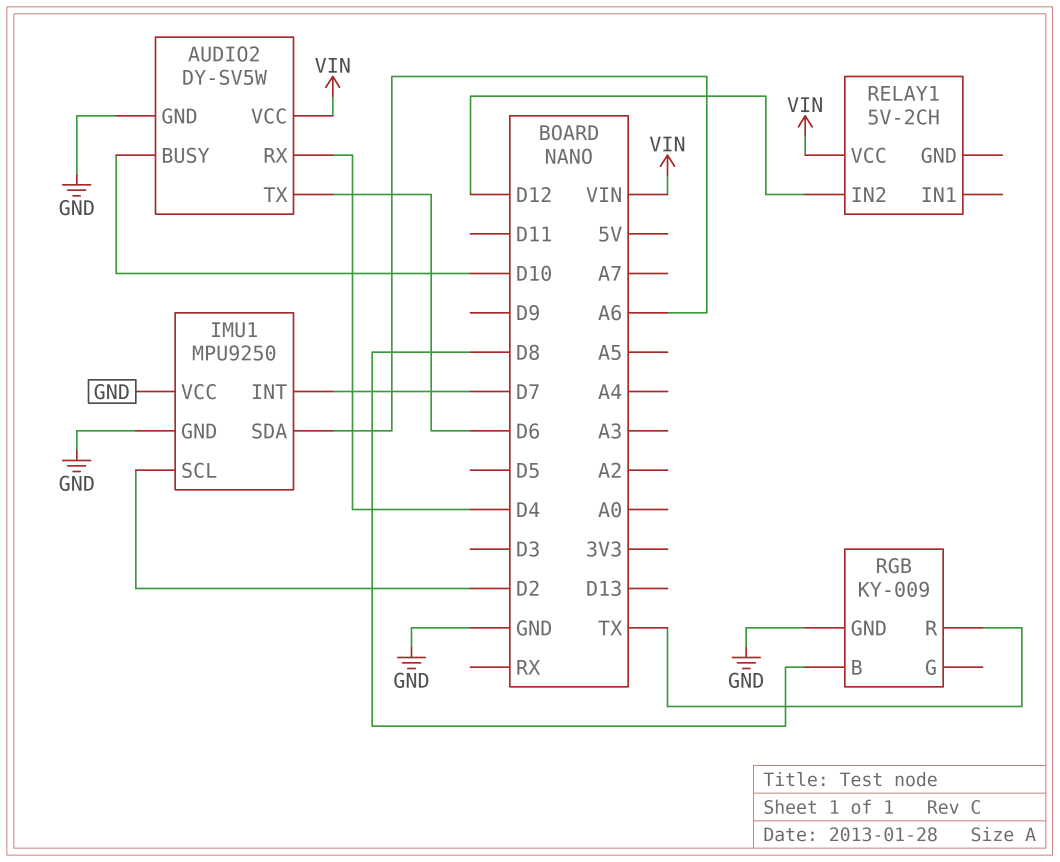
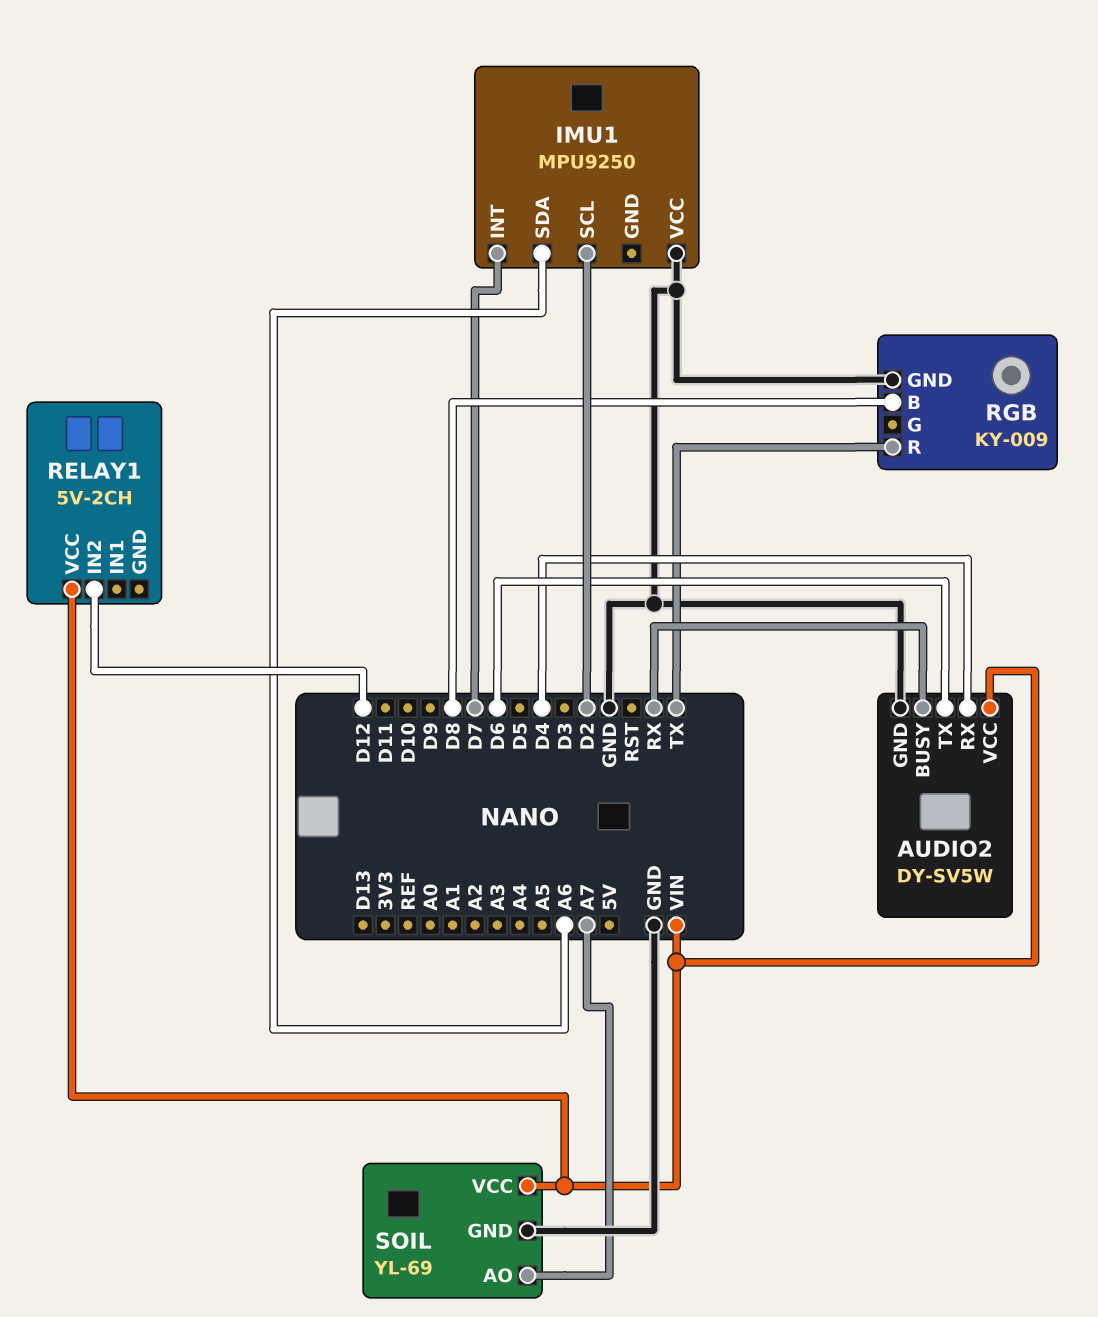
AUDIO2 pin BUSY: D10 -> RX
IMU1 pin GND: GND -> none
SOIL: none -> YL-69
SOIL pin AO: none -> A7
SOIL pin GND: none -> GND
SOIL pin VCC: none -> VIN

